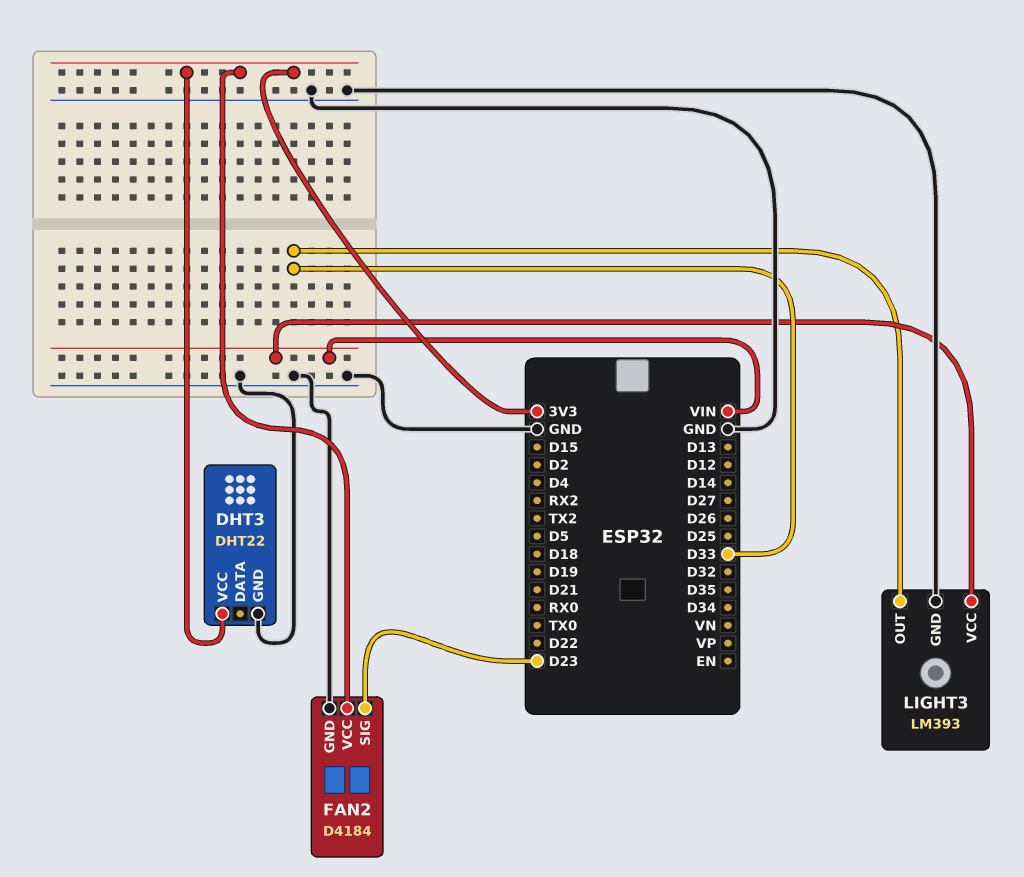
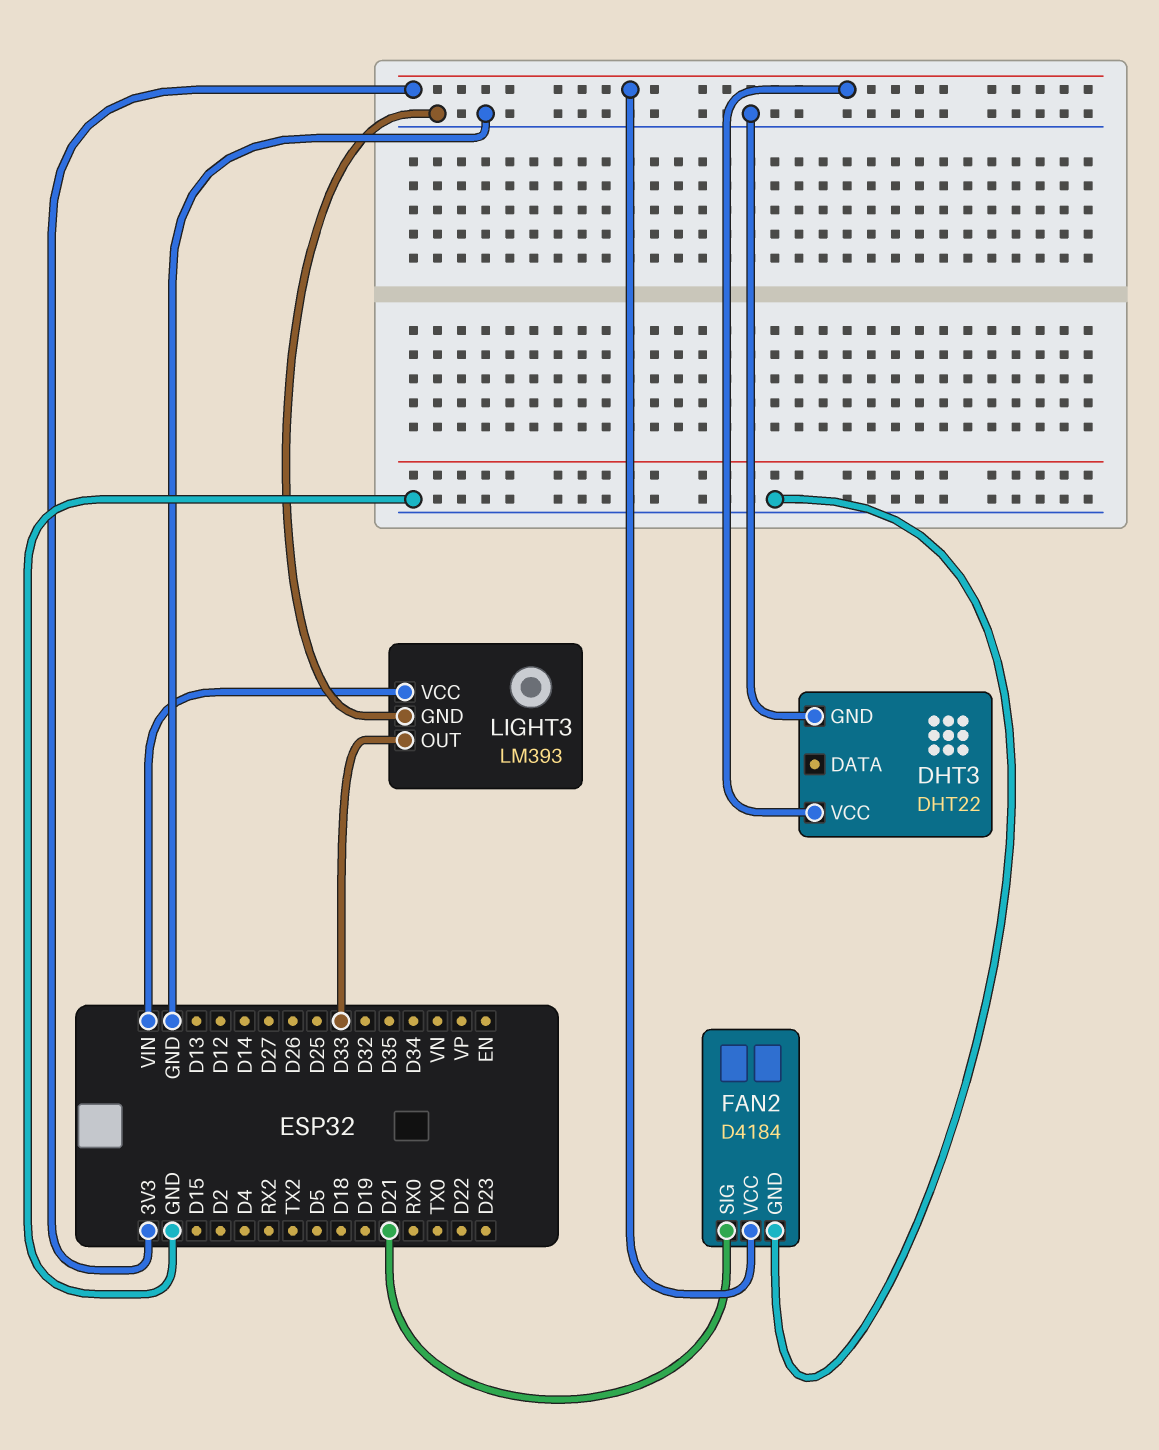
FAN2 pin SIG: D23 -> D21

